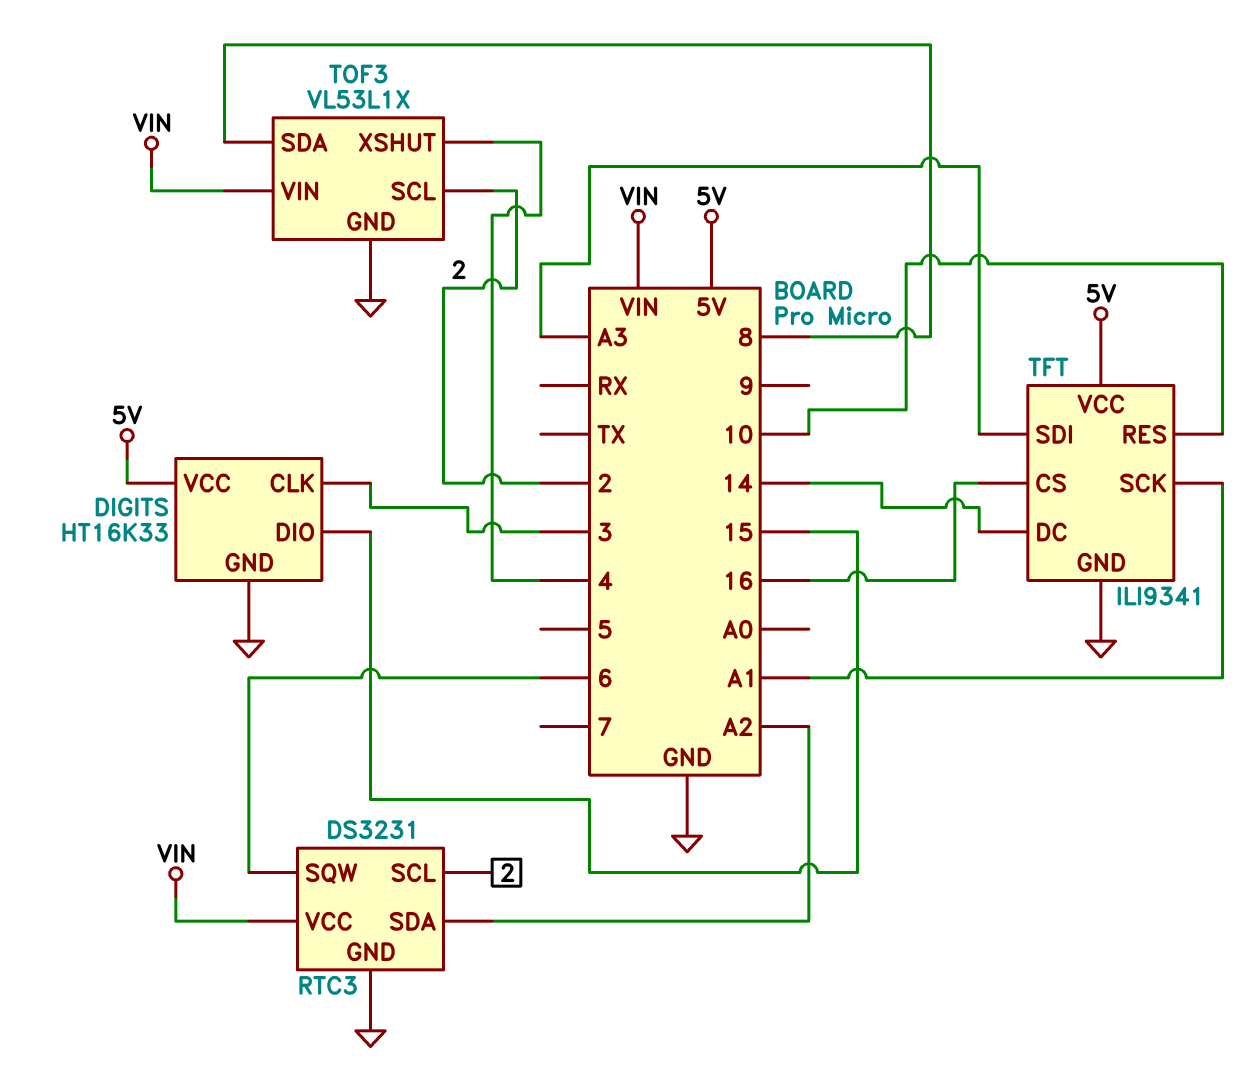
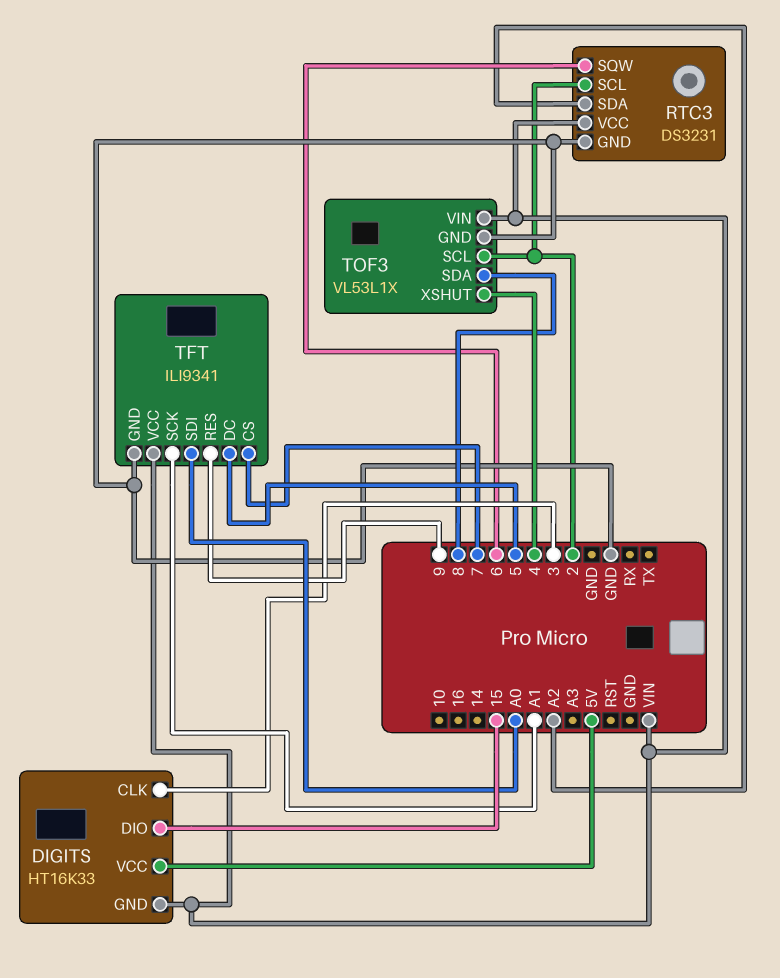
DIGITS pin GND: GND -> VIN
TFT pin CS: 16 -> 7
TFT pin DC: 14 -> 5
TFT pin RES: 10 -> 9
TFT pin SDI: A3 -> A0
TFT pin VCC: 5V -> VIN

